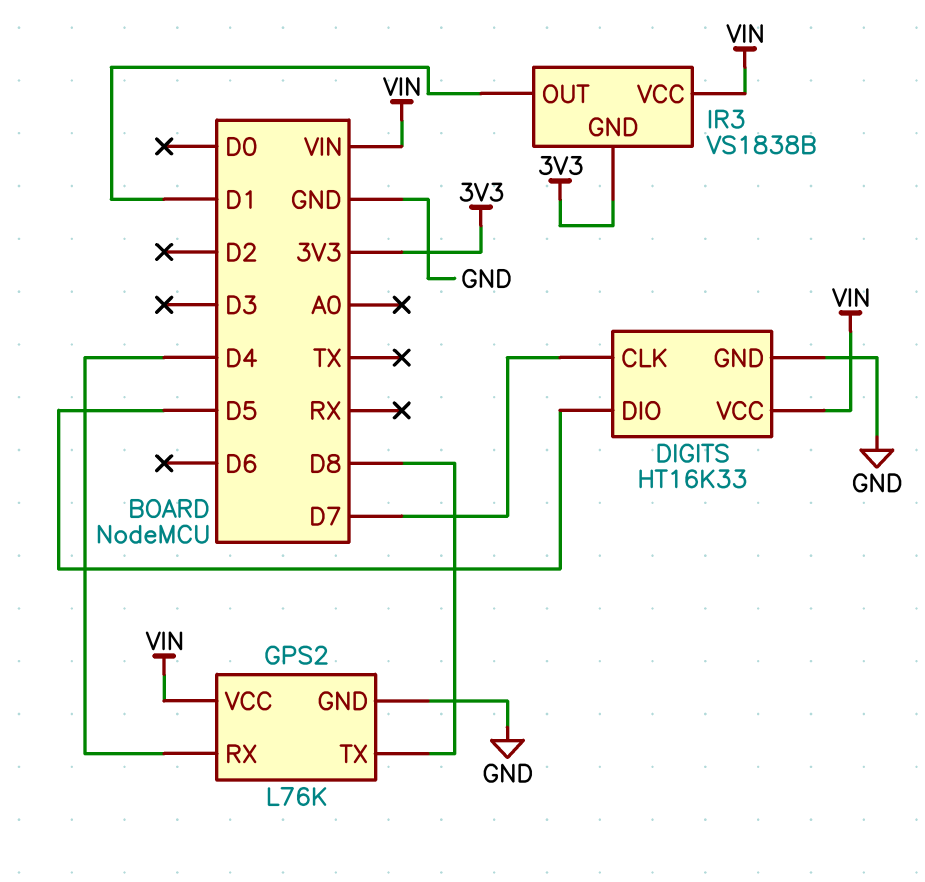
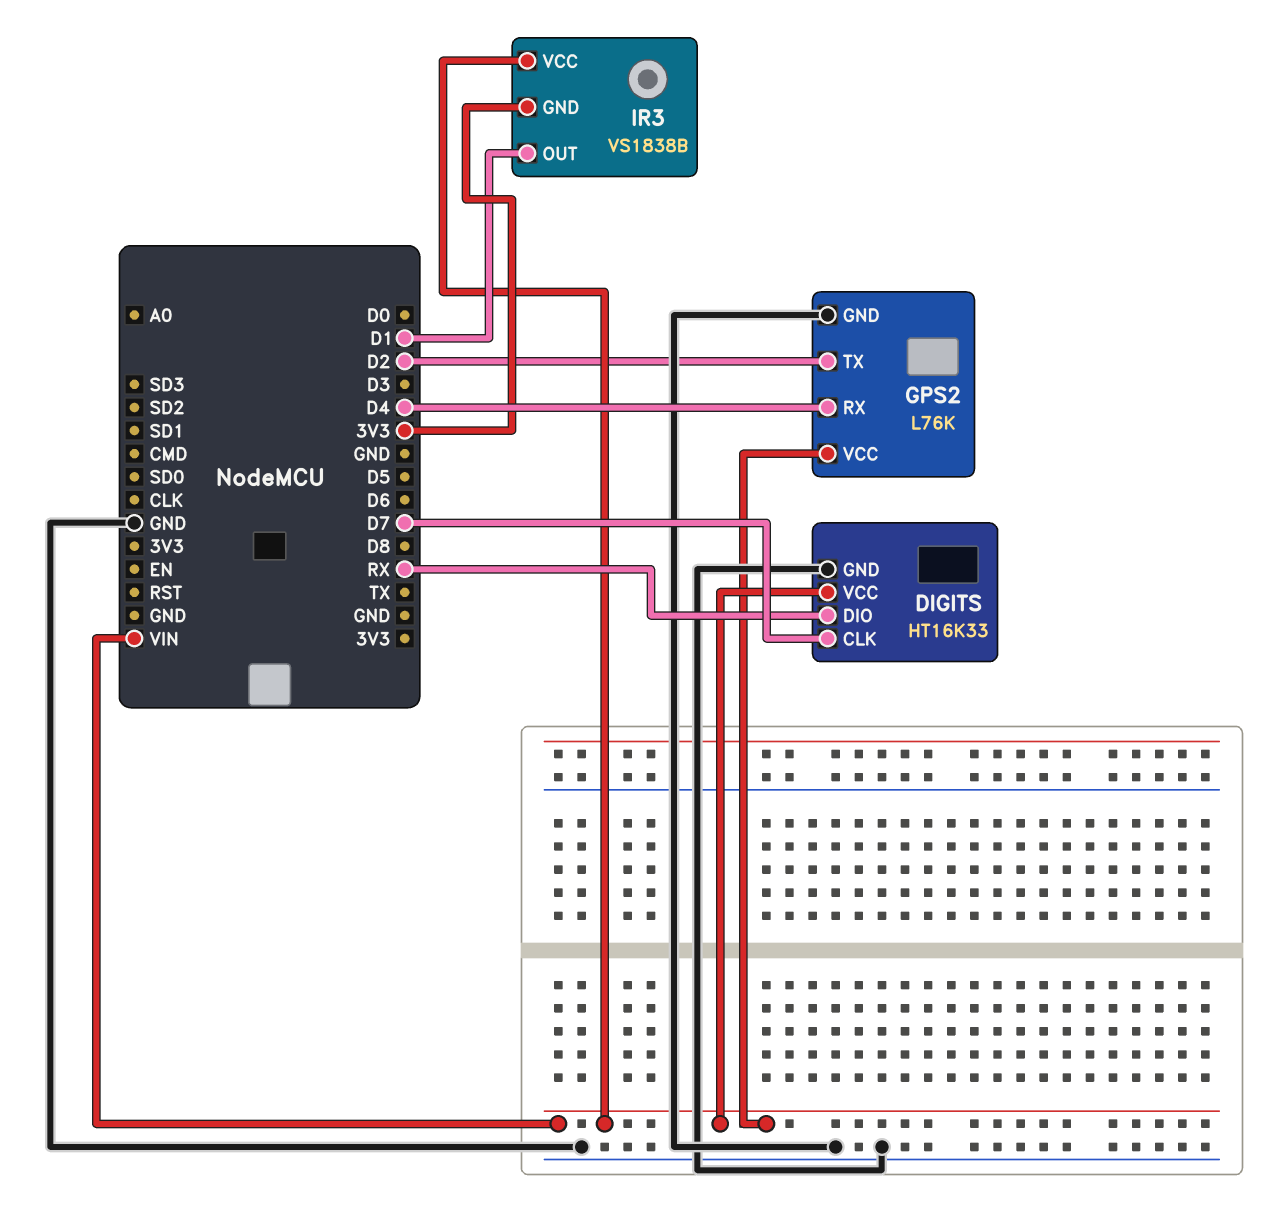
DIGITS pin DIO: D5 -> RX
GPS2 pin TX: D8 -> D2

